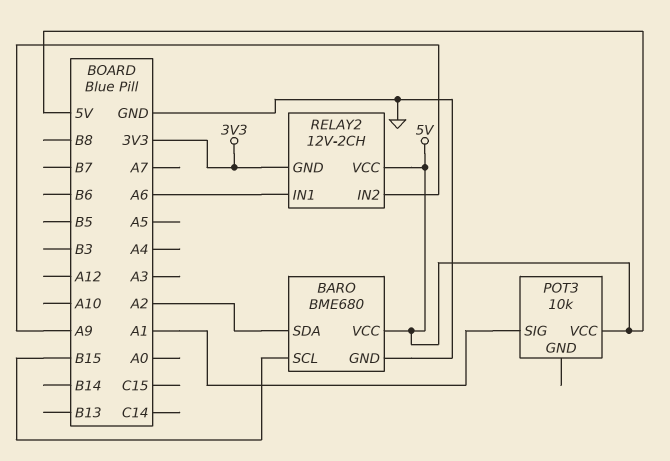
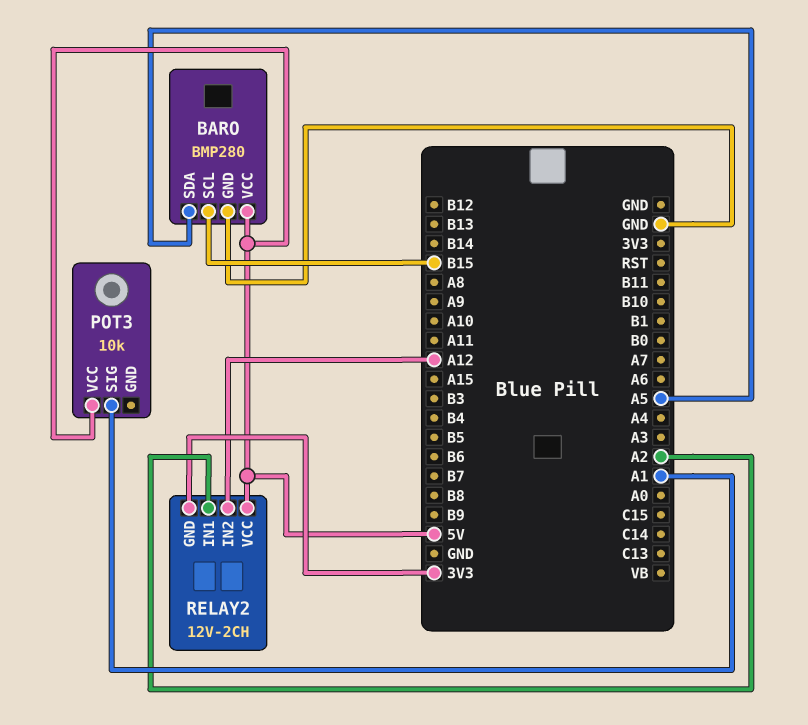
BARO: BME680 -> BMP280
BARO pin SDA: A2 -> A5
RELAY2 pin IN1: A6 -> A2
RELAY2 pin IN2: A9 -> A12

